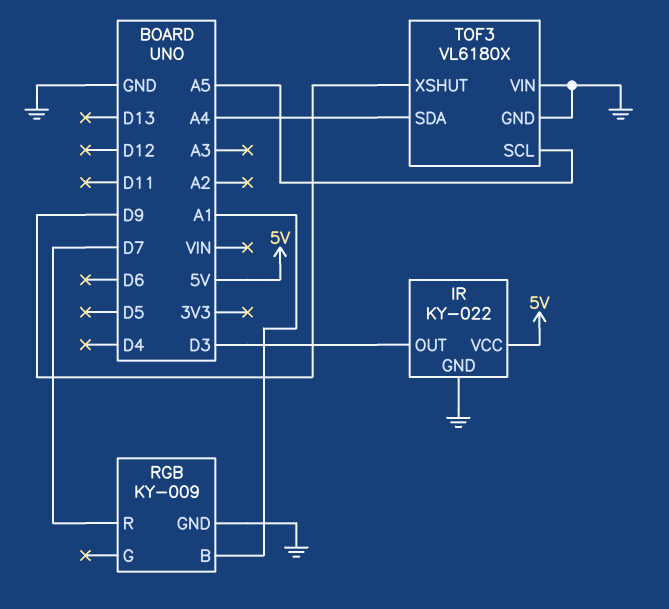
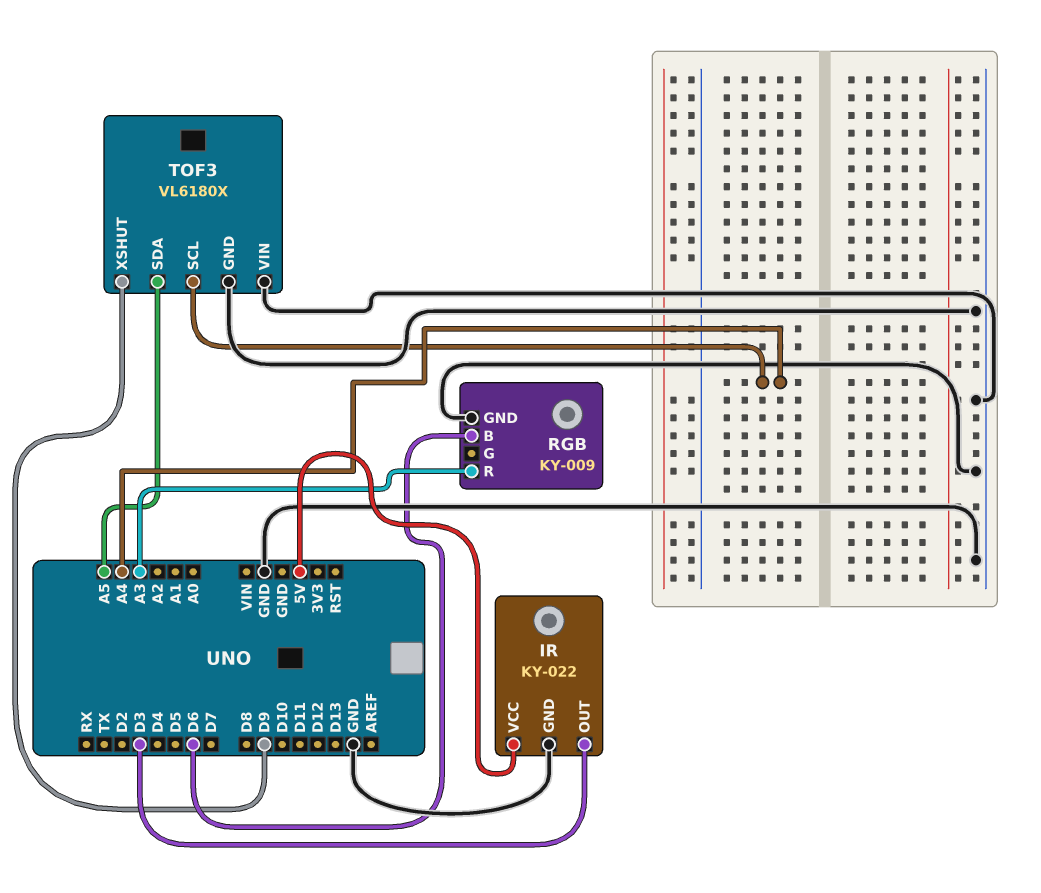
RGB pin B: A1 -> D6
RGB pin R: D7 -> A3
TOF3 pin SCL: A5 -> A4
TOF3 pin SDA: A4 -> A5

